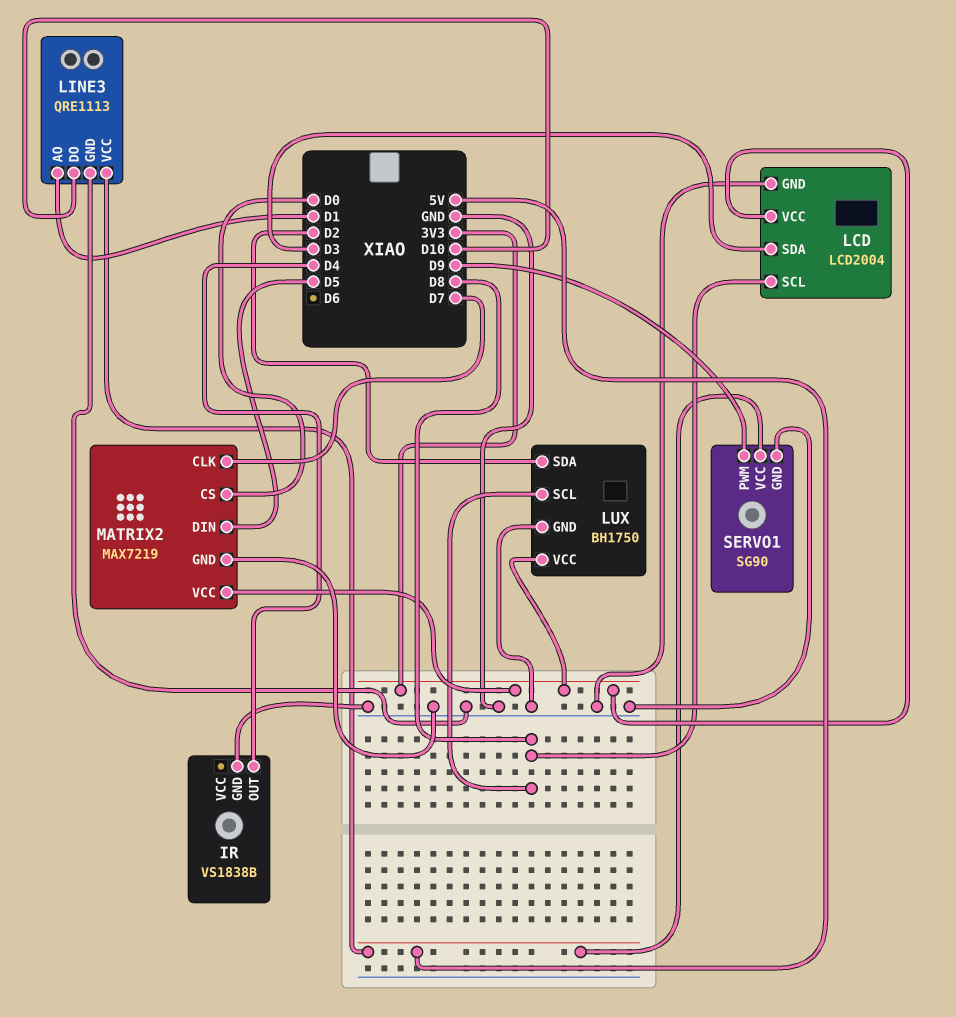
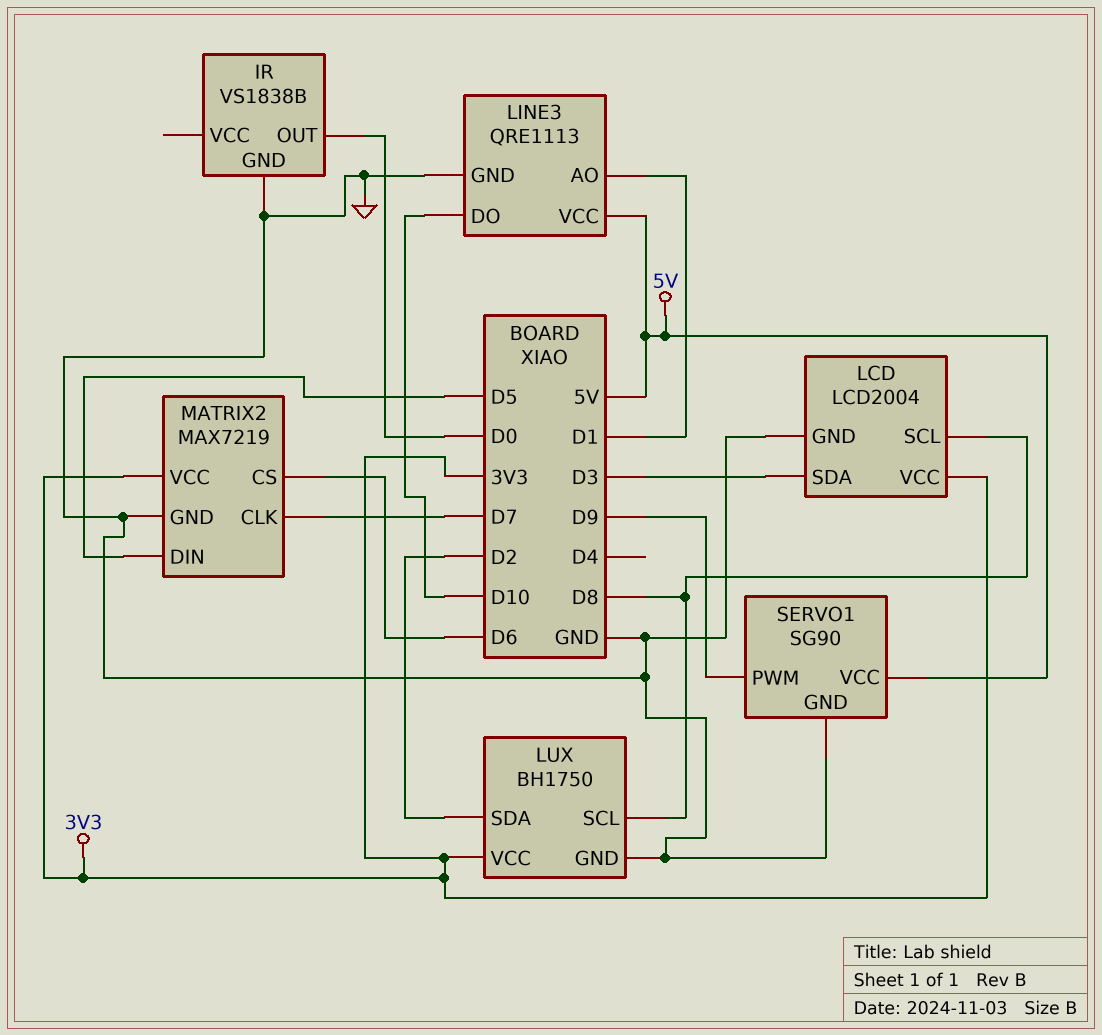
IR pin OUT: D4 -> D0
MATRIX2 pin CS: D0 -> D6

